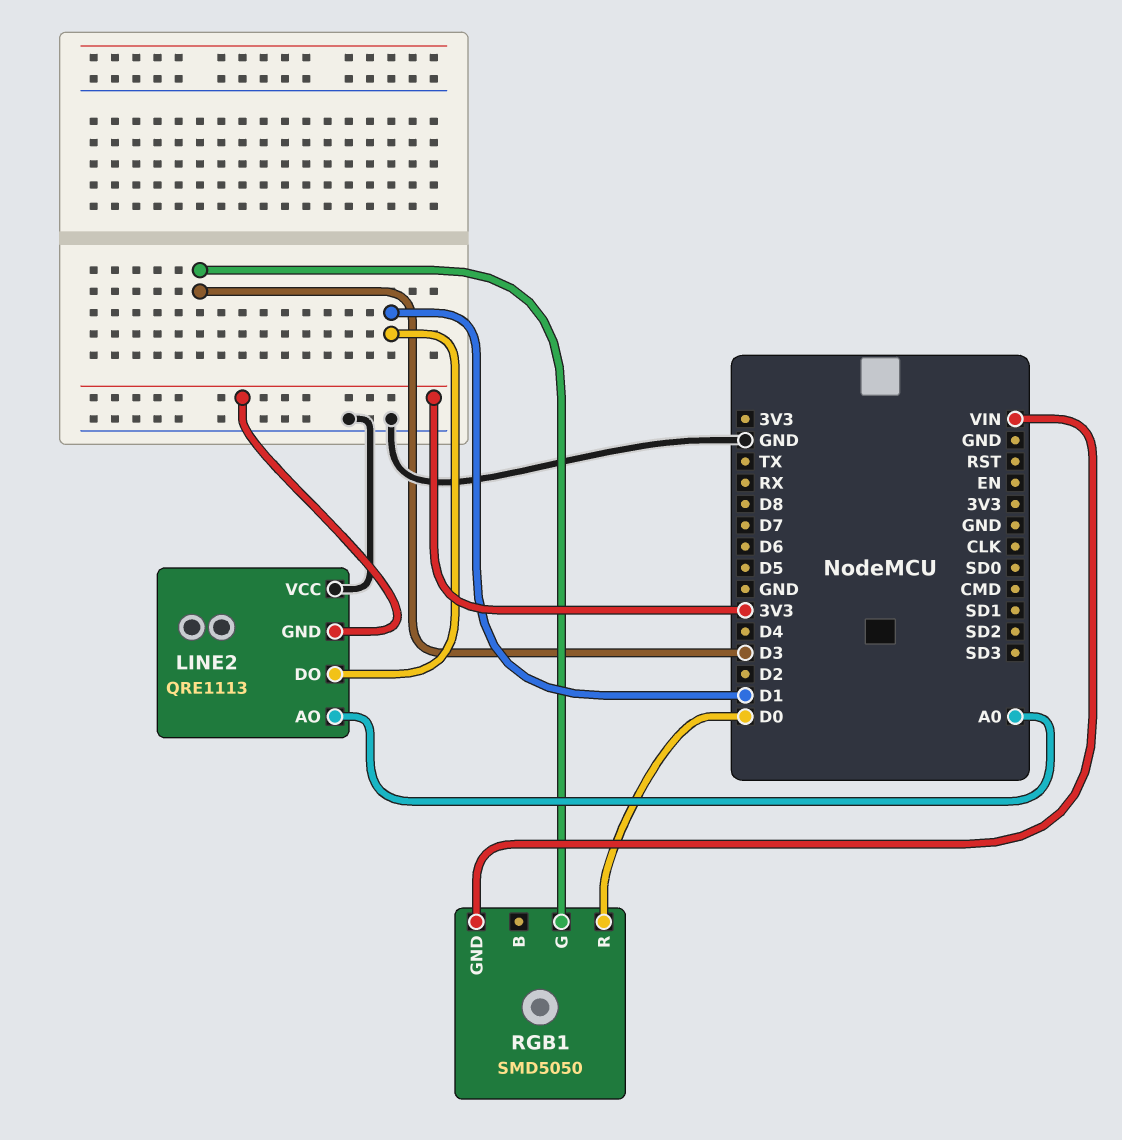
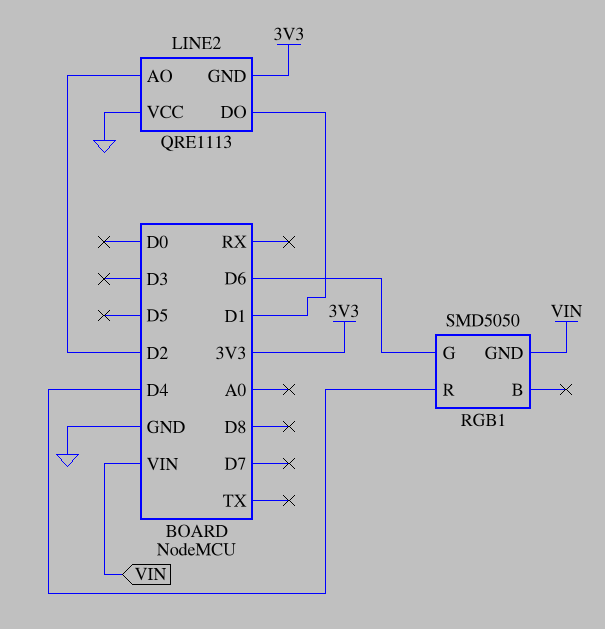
LINE2 pin AO: A0 -> D2
RGB1 pin G: D3 -> D6
RGB1 pin R: D0 -> D4

